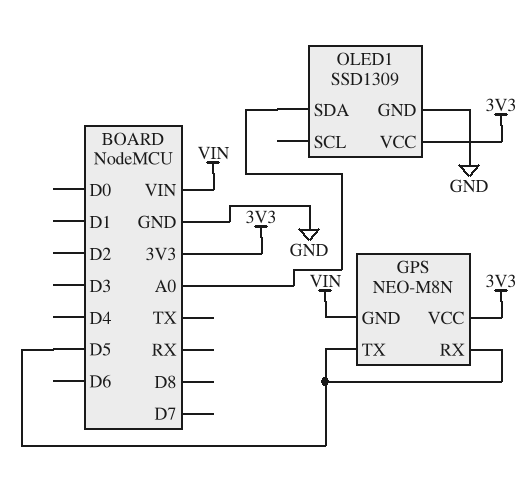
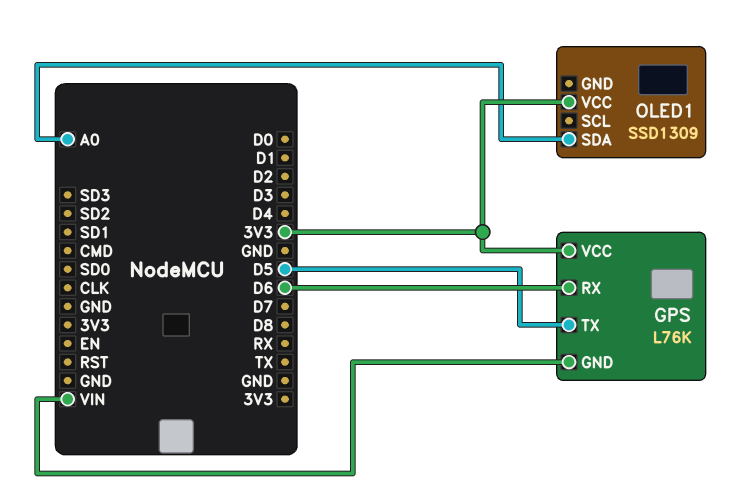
GPS: NEO-M8N -> L76K
GPS pin RX: D5 -> D6
OLED1 pin GND: GND -> none

